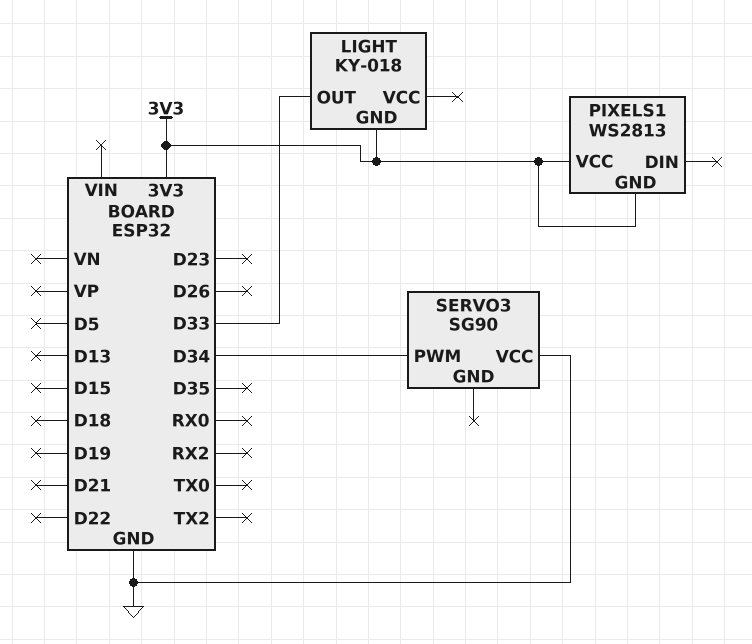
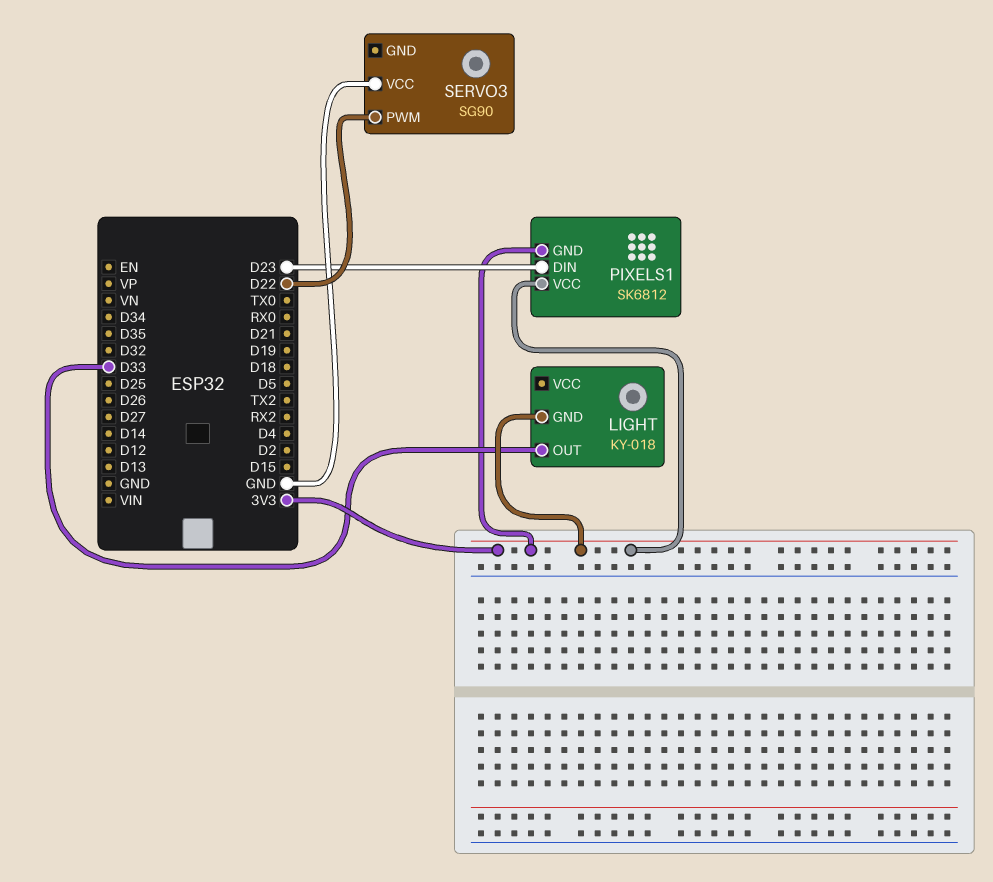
PIXELS1: WS2813 -> SK6812
PIXELS1 pin DIN: none -> D23
SERVO3 pin PWM: D34 -> D22

